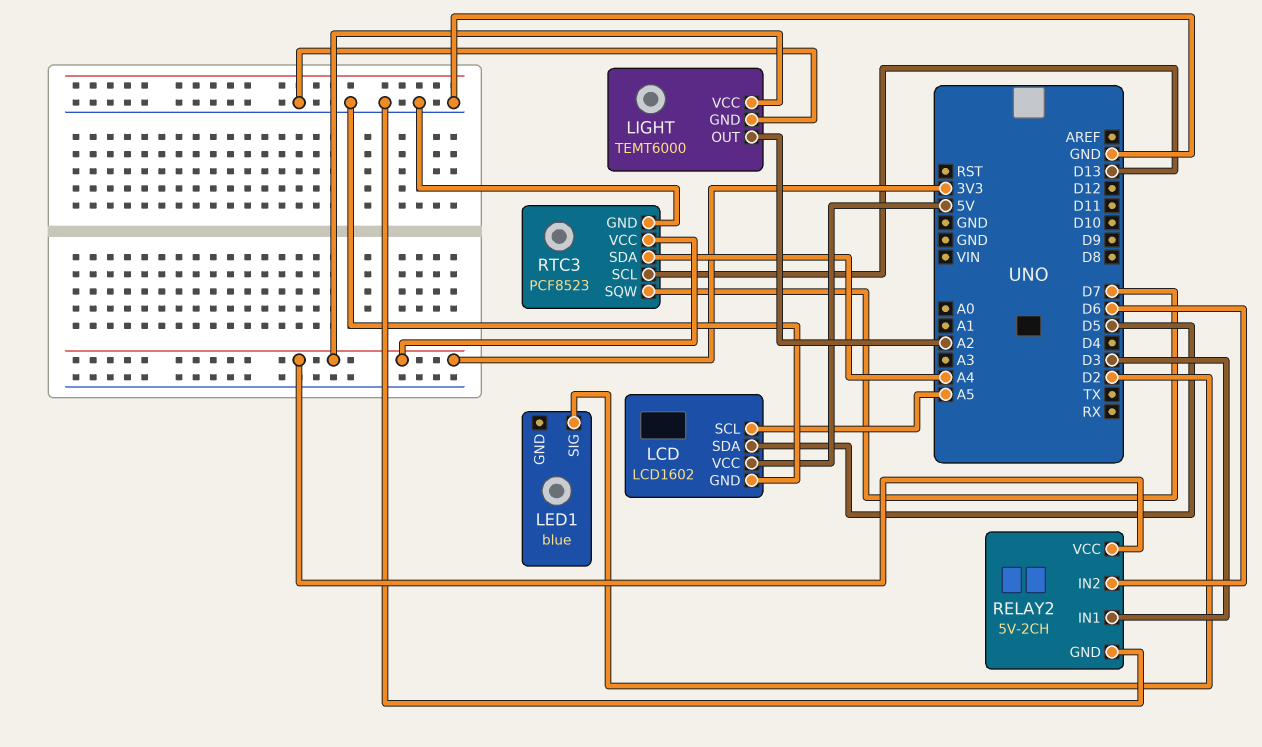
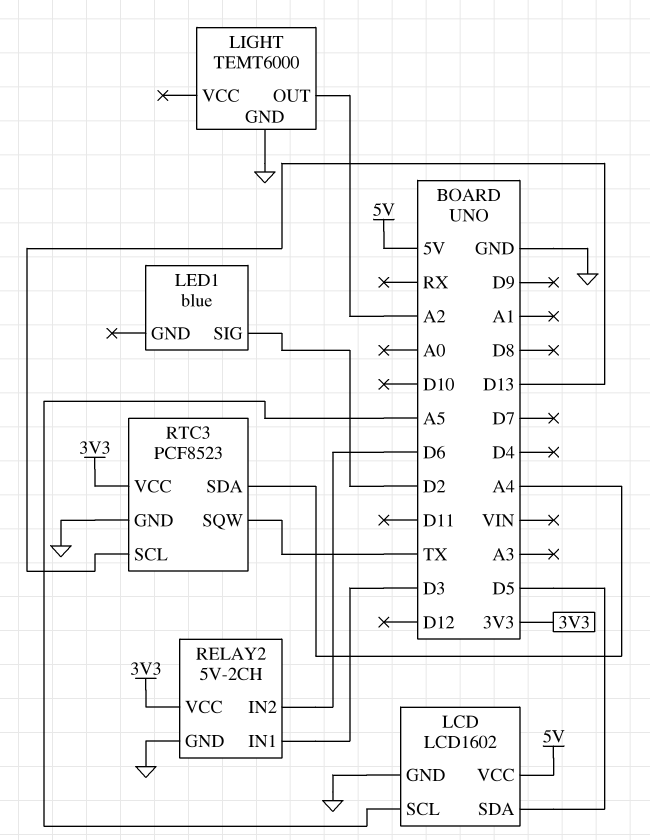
LIGHT pin VCC: 3V3 -> none
RTC3 pin SQW: D7 -> TX

